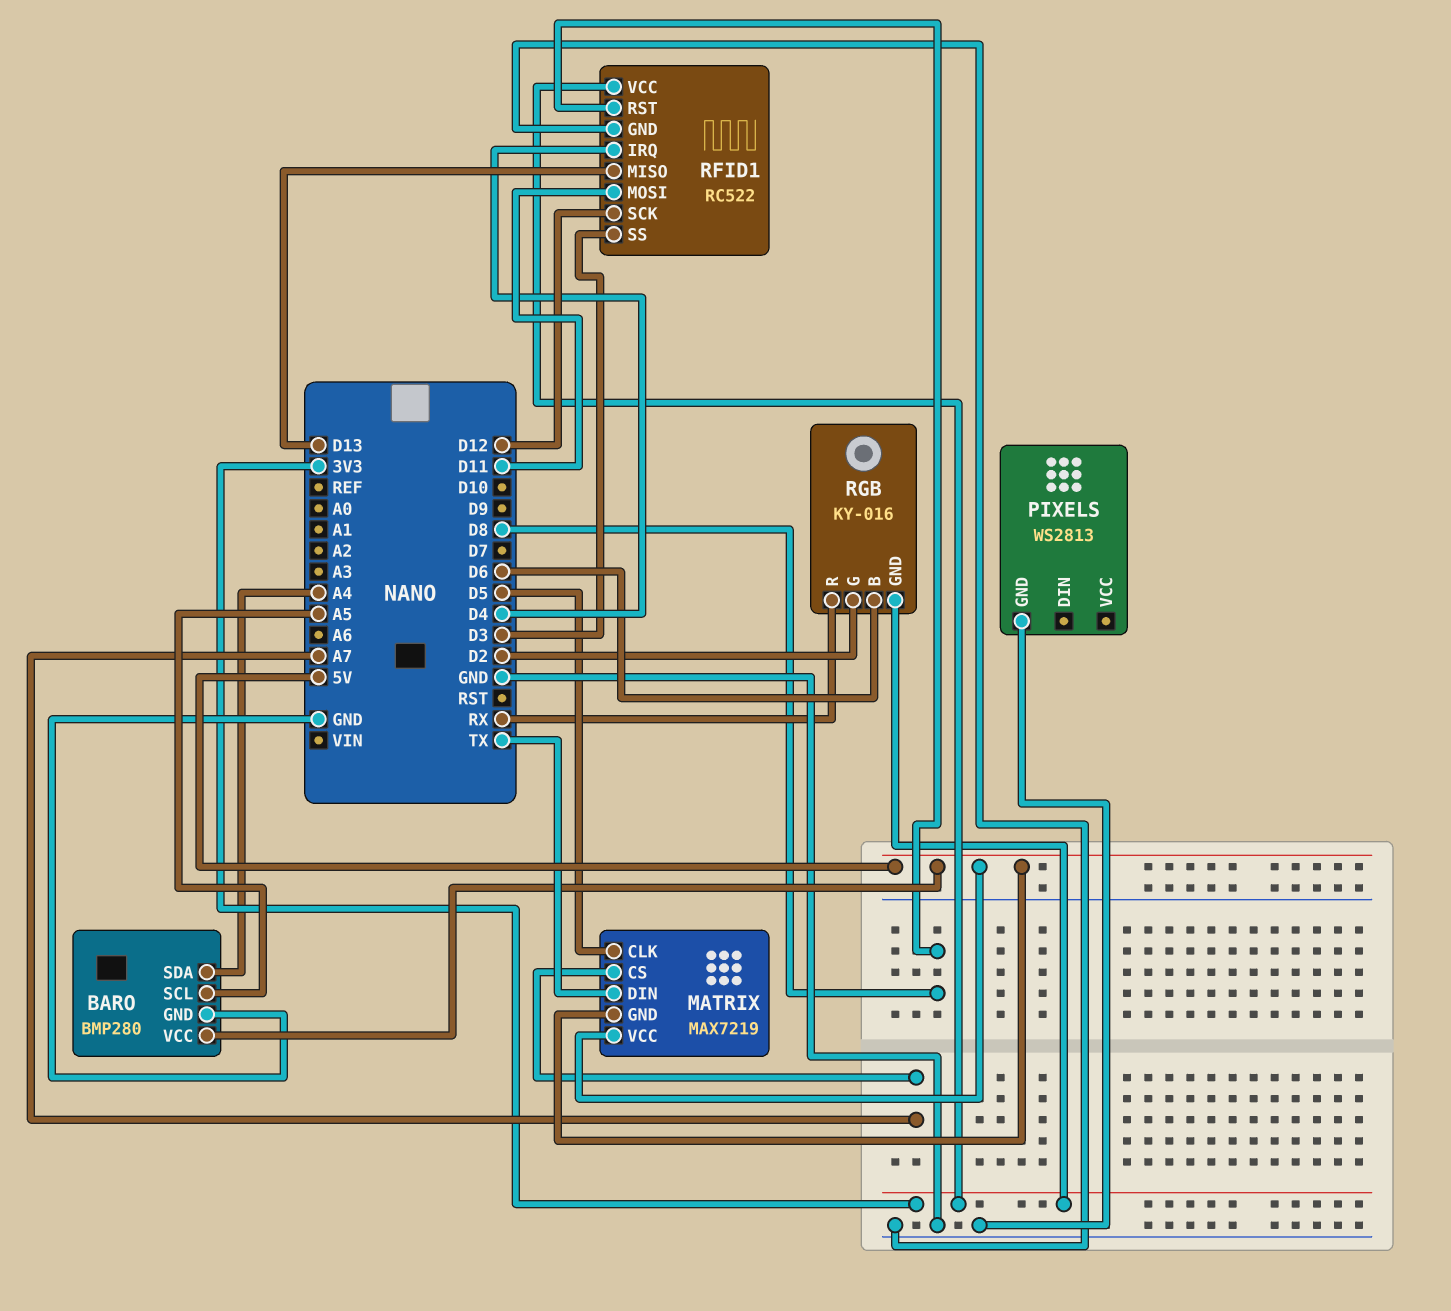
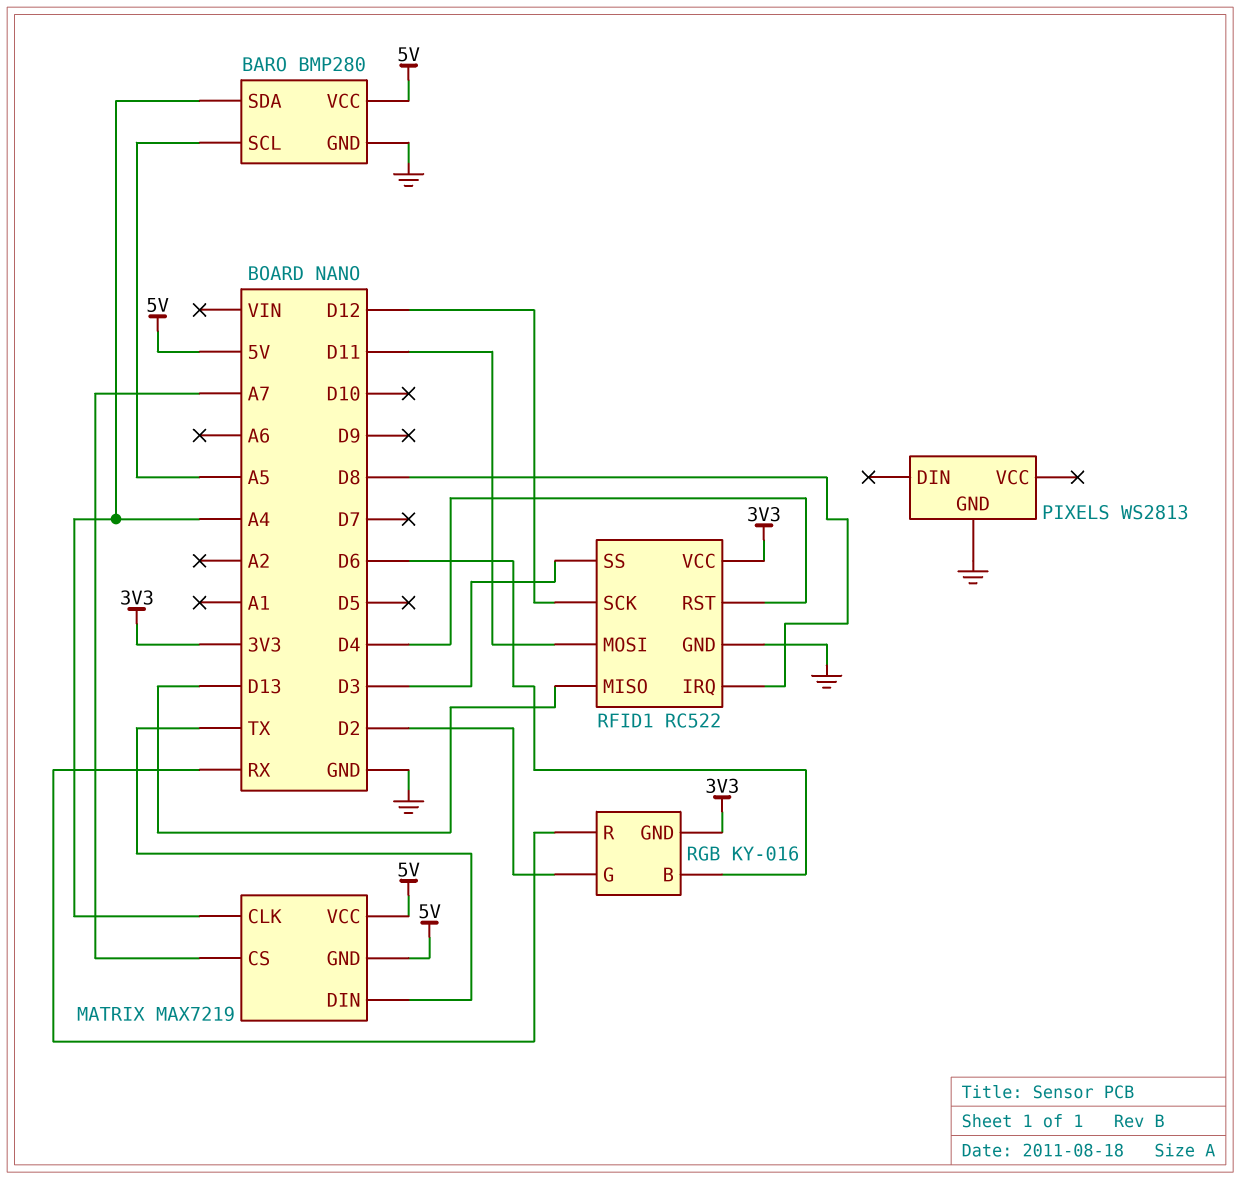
MATRIX pin CLK: D5 -> A4
RFID1 pin IRQ: D4 -> D8
RFID1 pin RST: D8 -> D4

